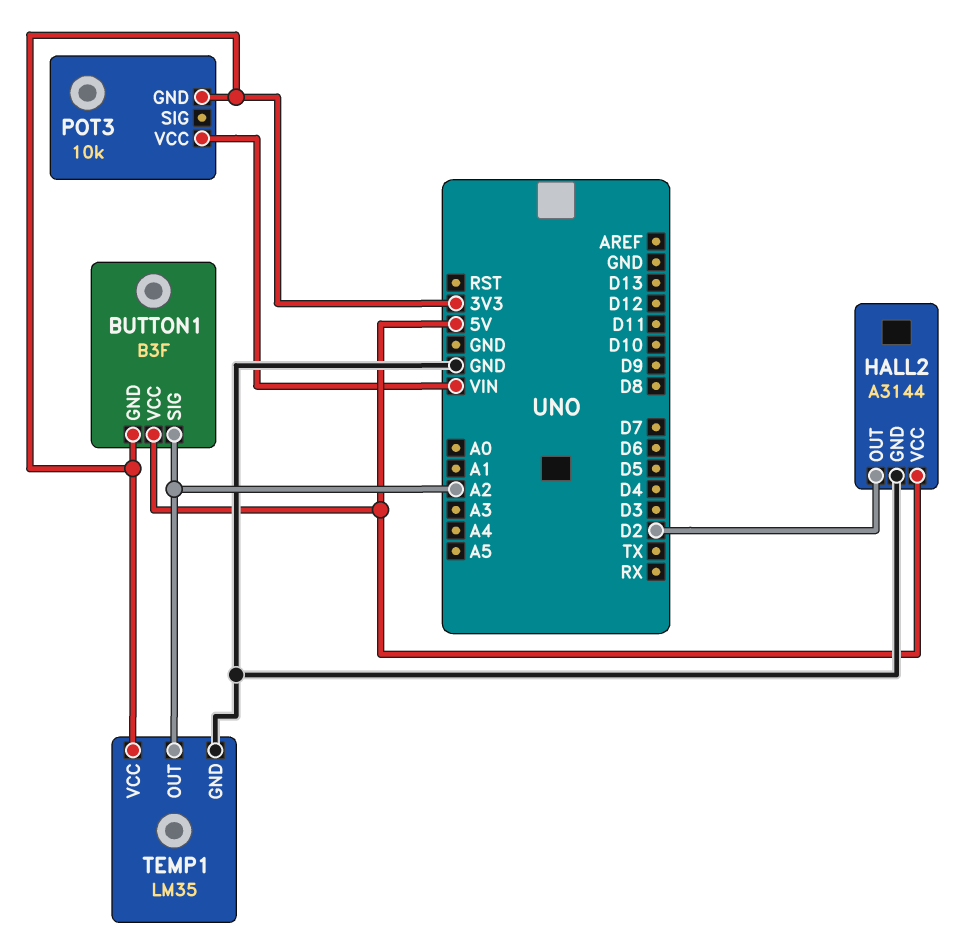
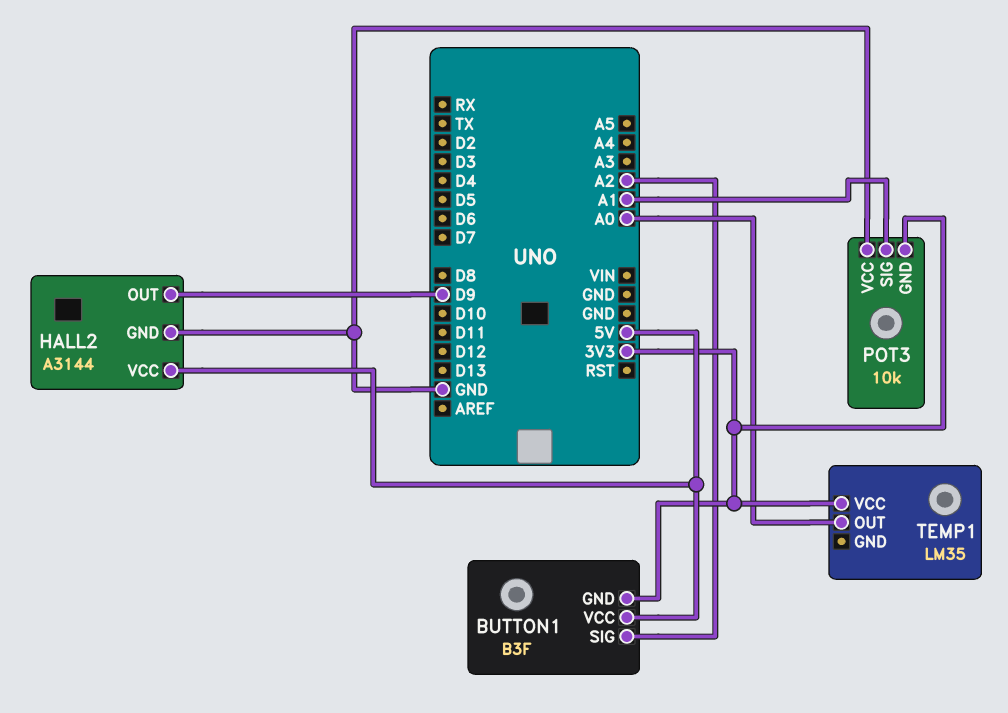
HALL2 pin OUT: D2 -> D9
POT3 pin SIG: none -> A1
POT3 pin VCC: VIN -> GND
TEMP1 pin GND: GND -> none
TEMP1 pin OUT: A2 -> A0

